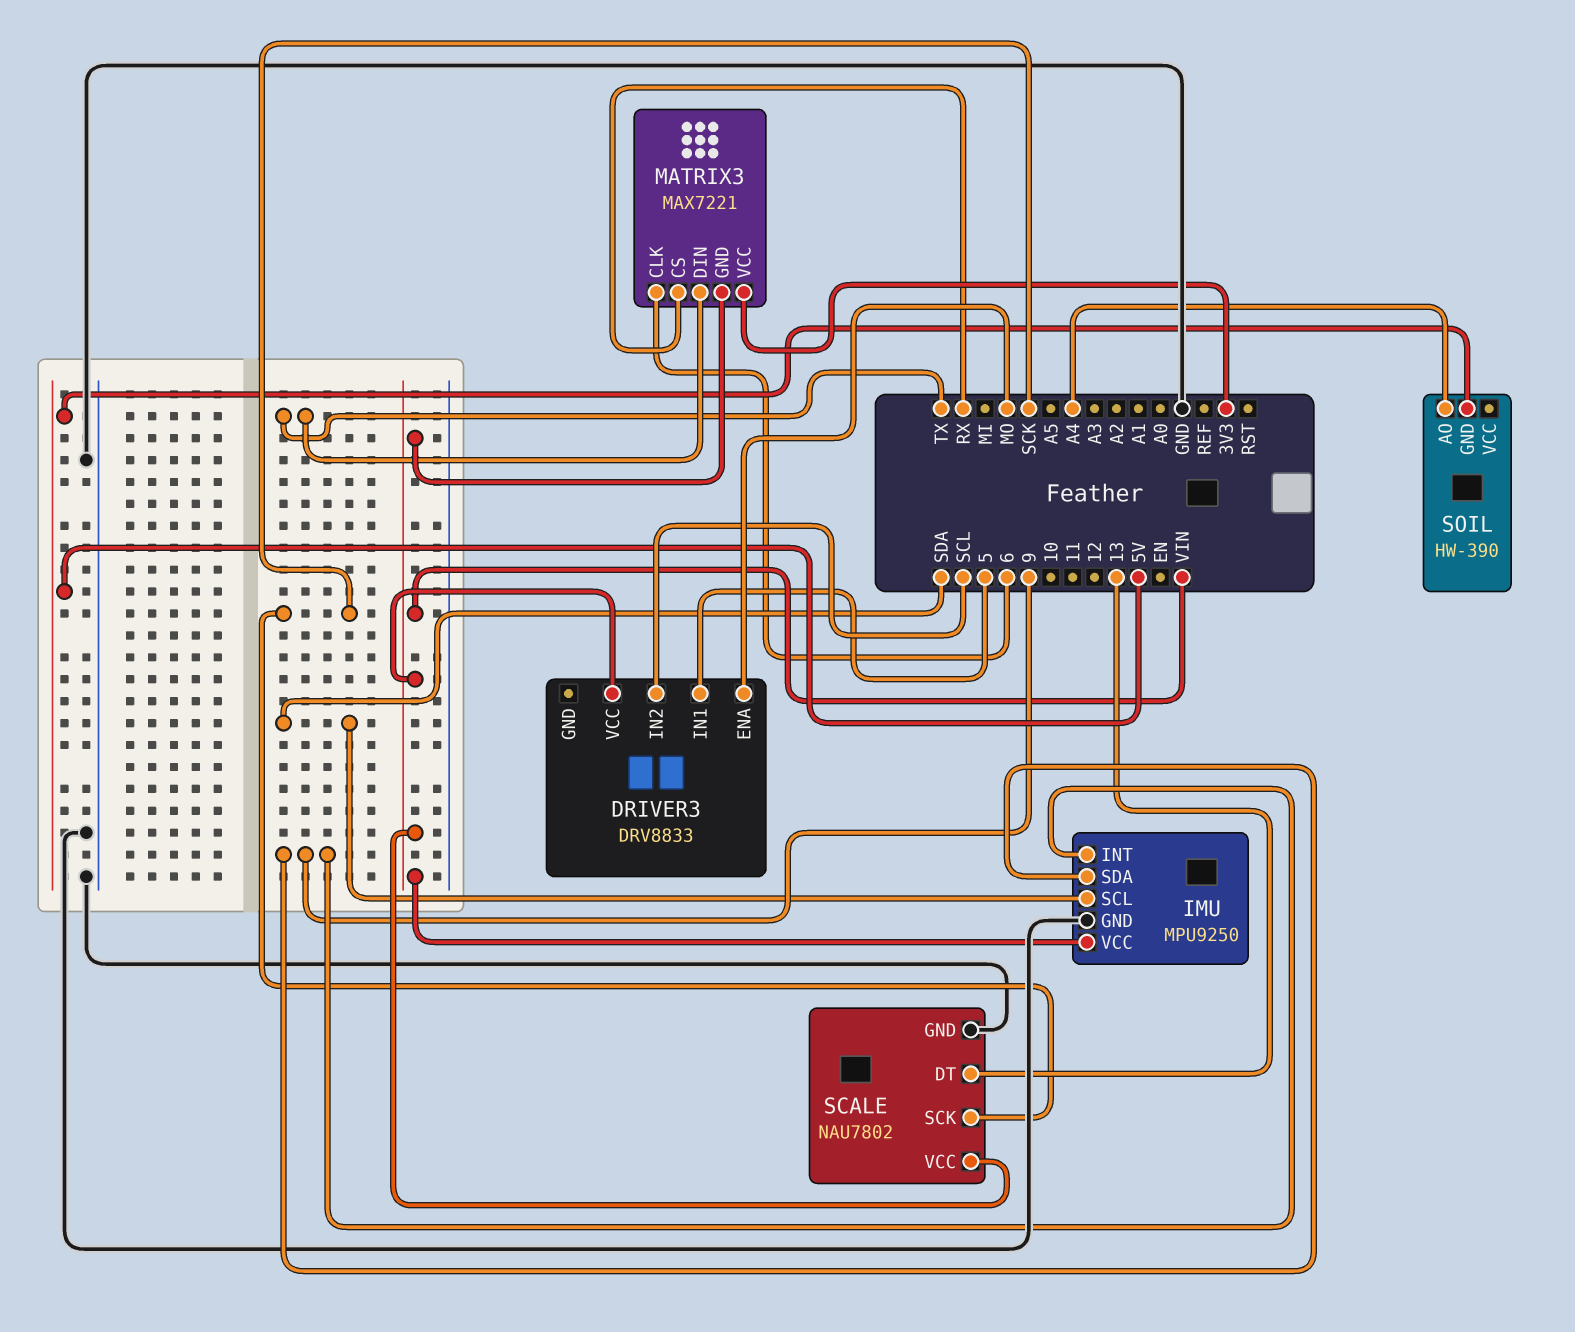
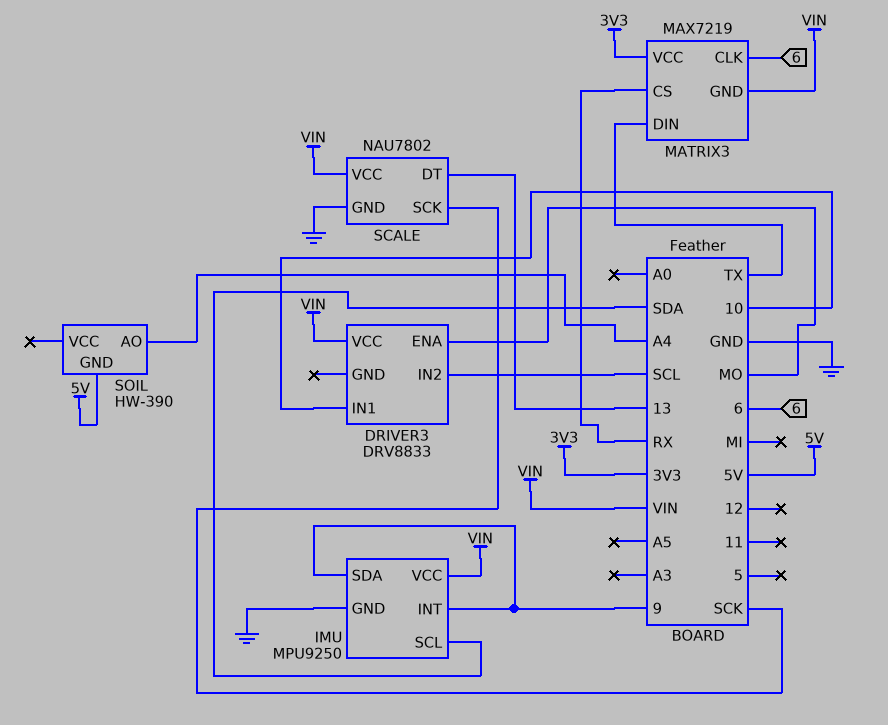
DRIVER3 pin IN1: 5 -> 10
MATRIX3: MAX7221 -> MAX7219

